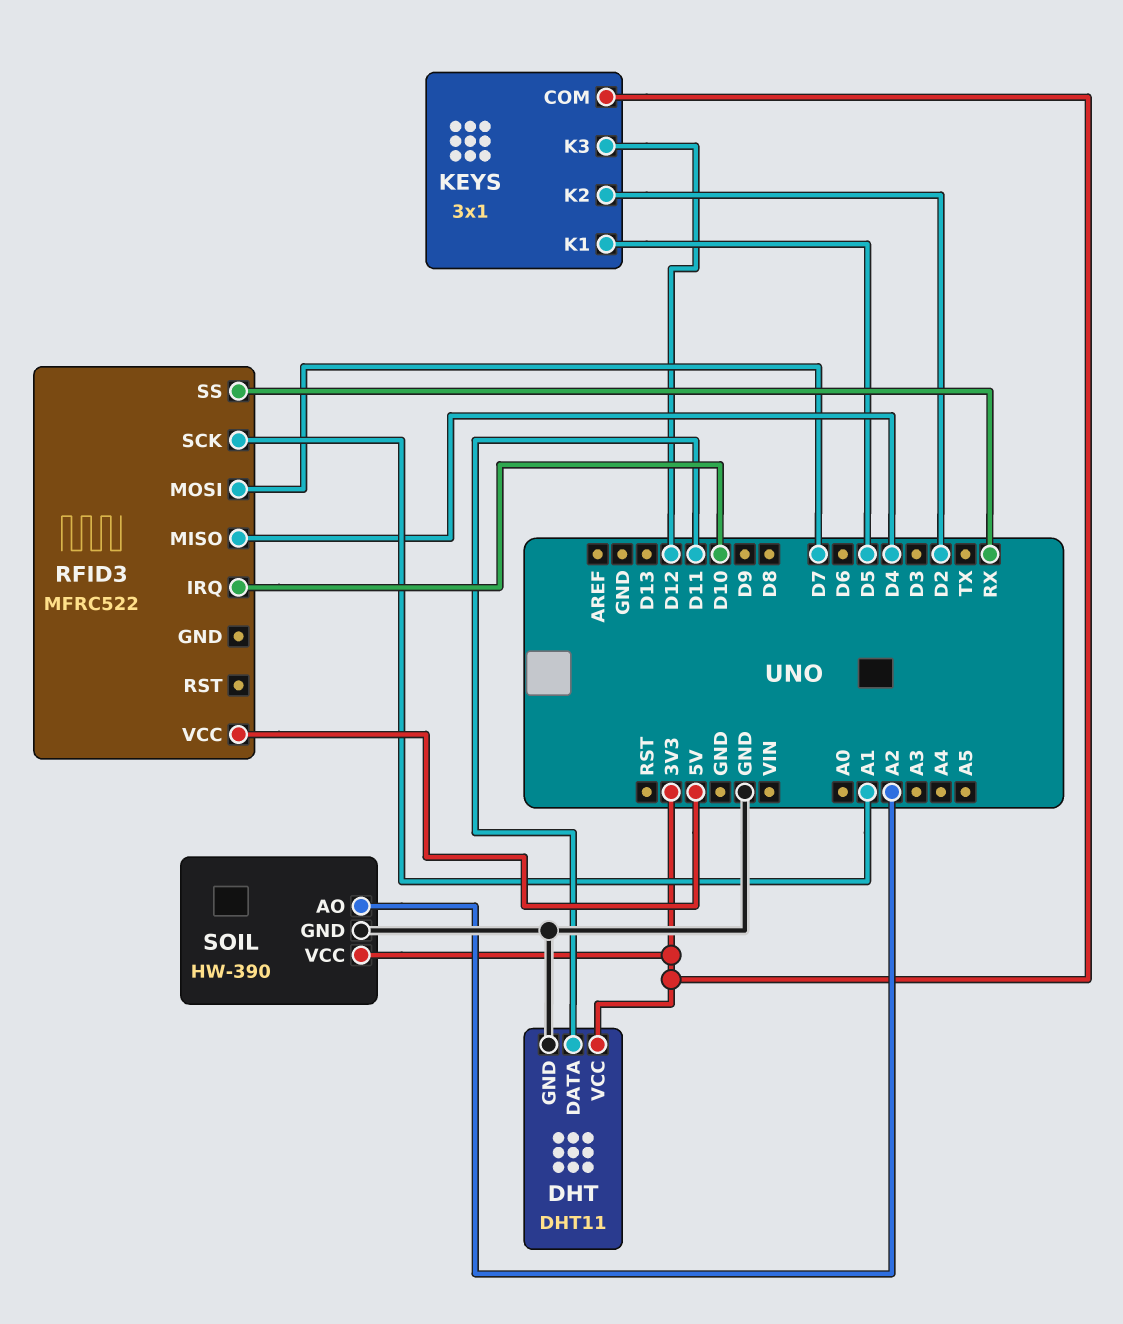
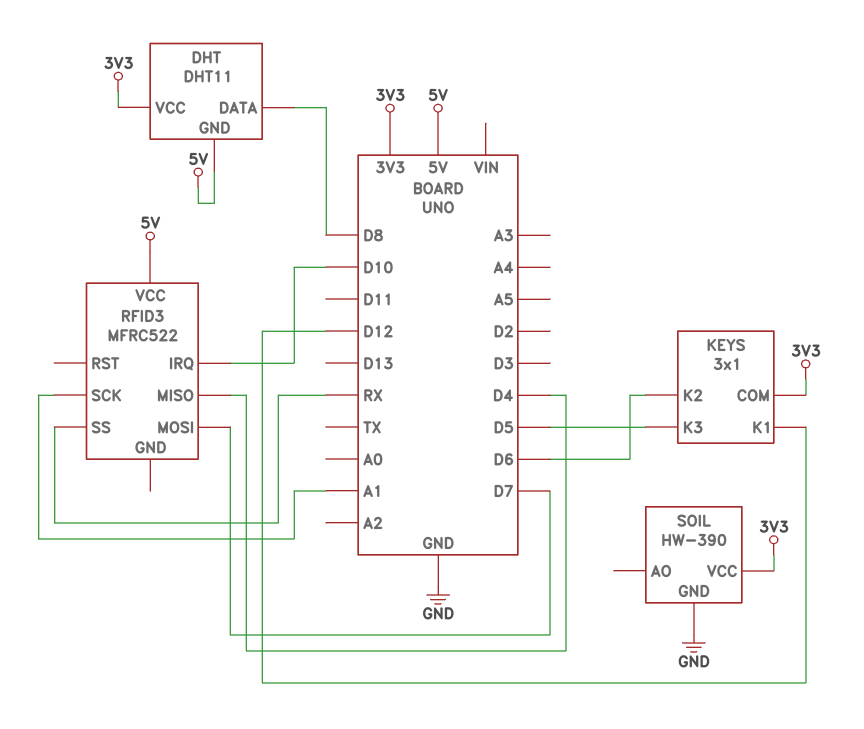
DHT pin DATA: D11 -> D8
DHT pin GND: GND -> 5V
KEYS pin K1: D5 -> D12
KEYS pin K2: D2 -> D6
KEYS pin K3: D12 -> D5
SOIL pin AO: A2 -> none

